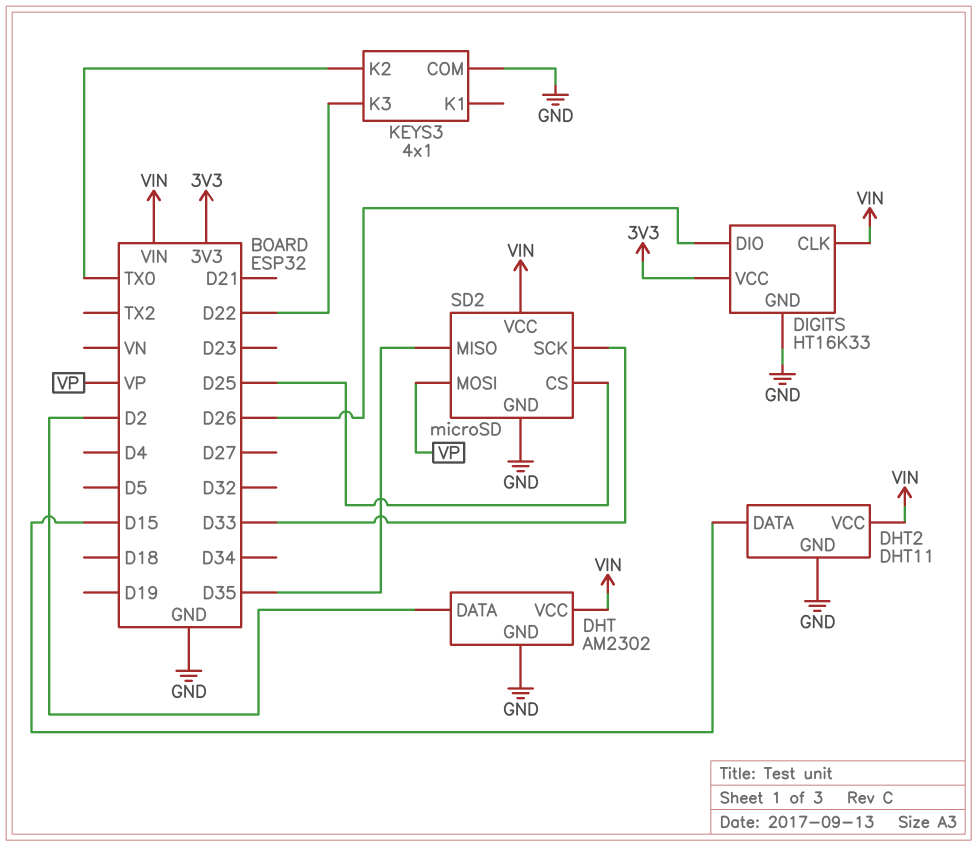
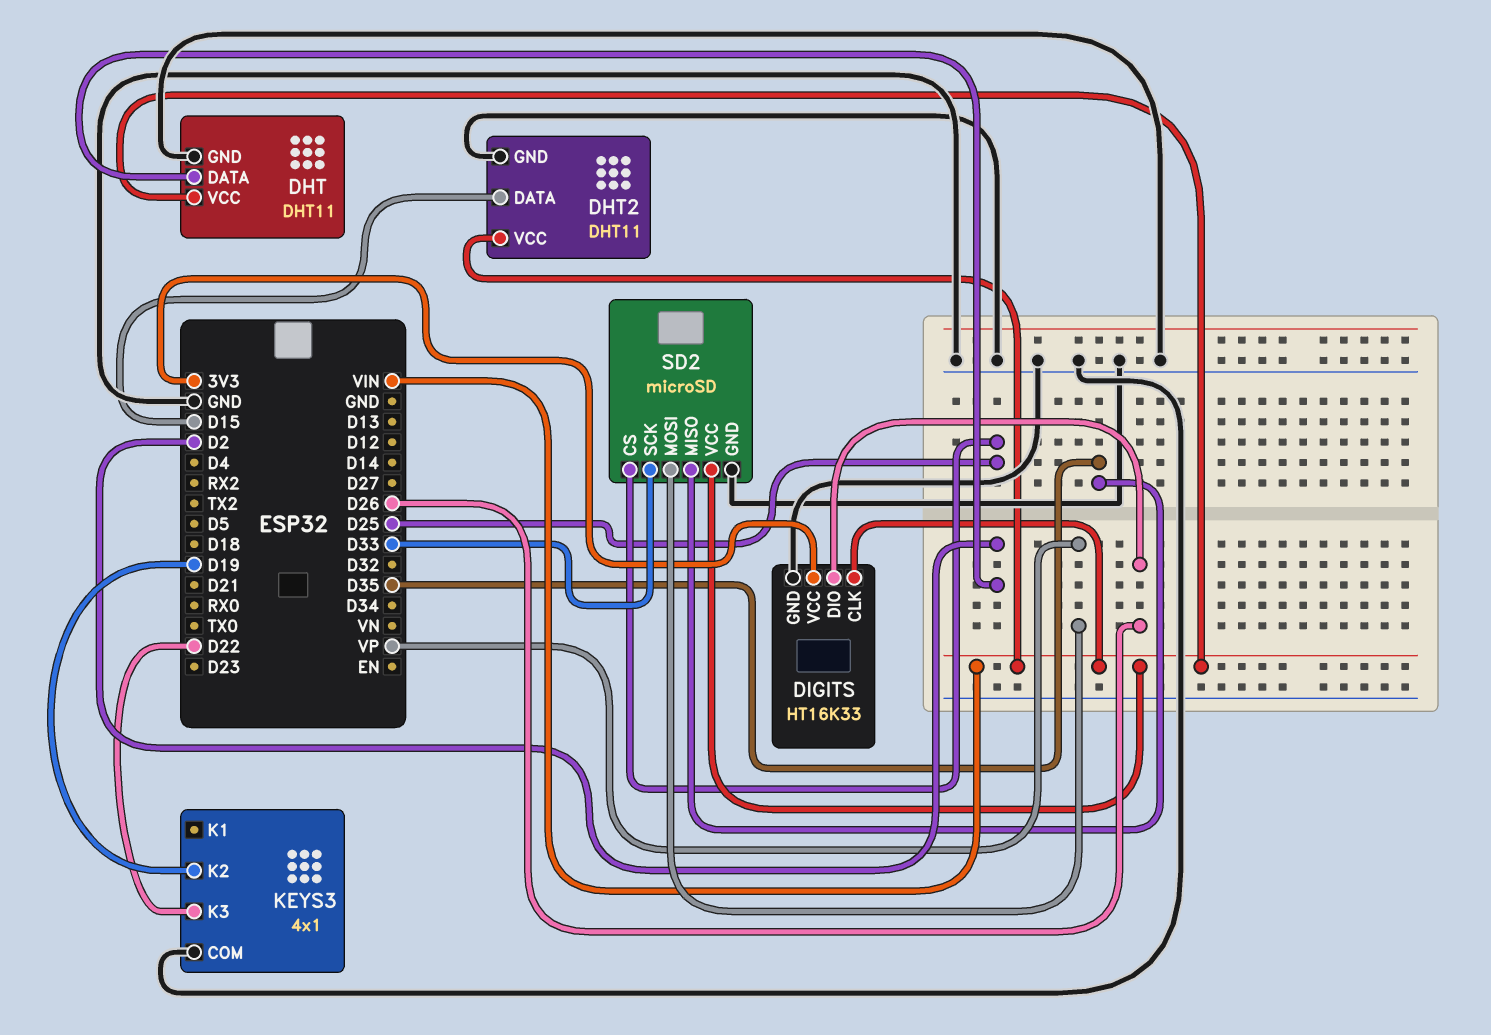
DHT: AM2302 -> DHT11
KEYS3 pin K2: TX0 -> D19

